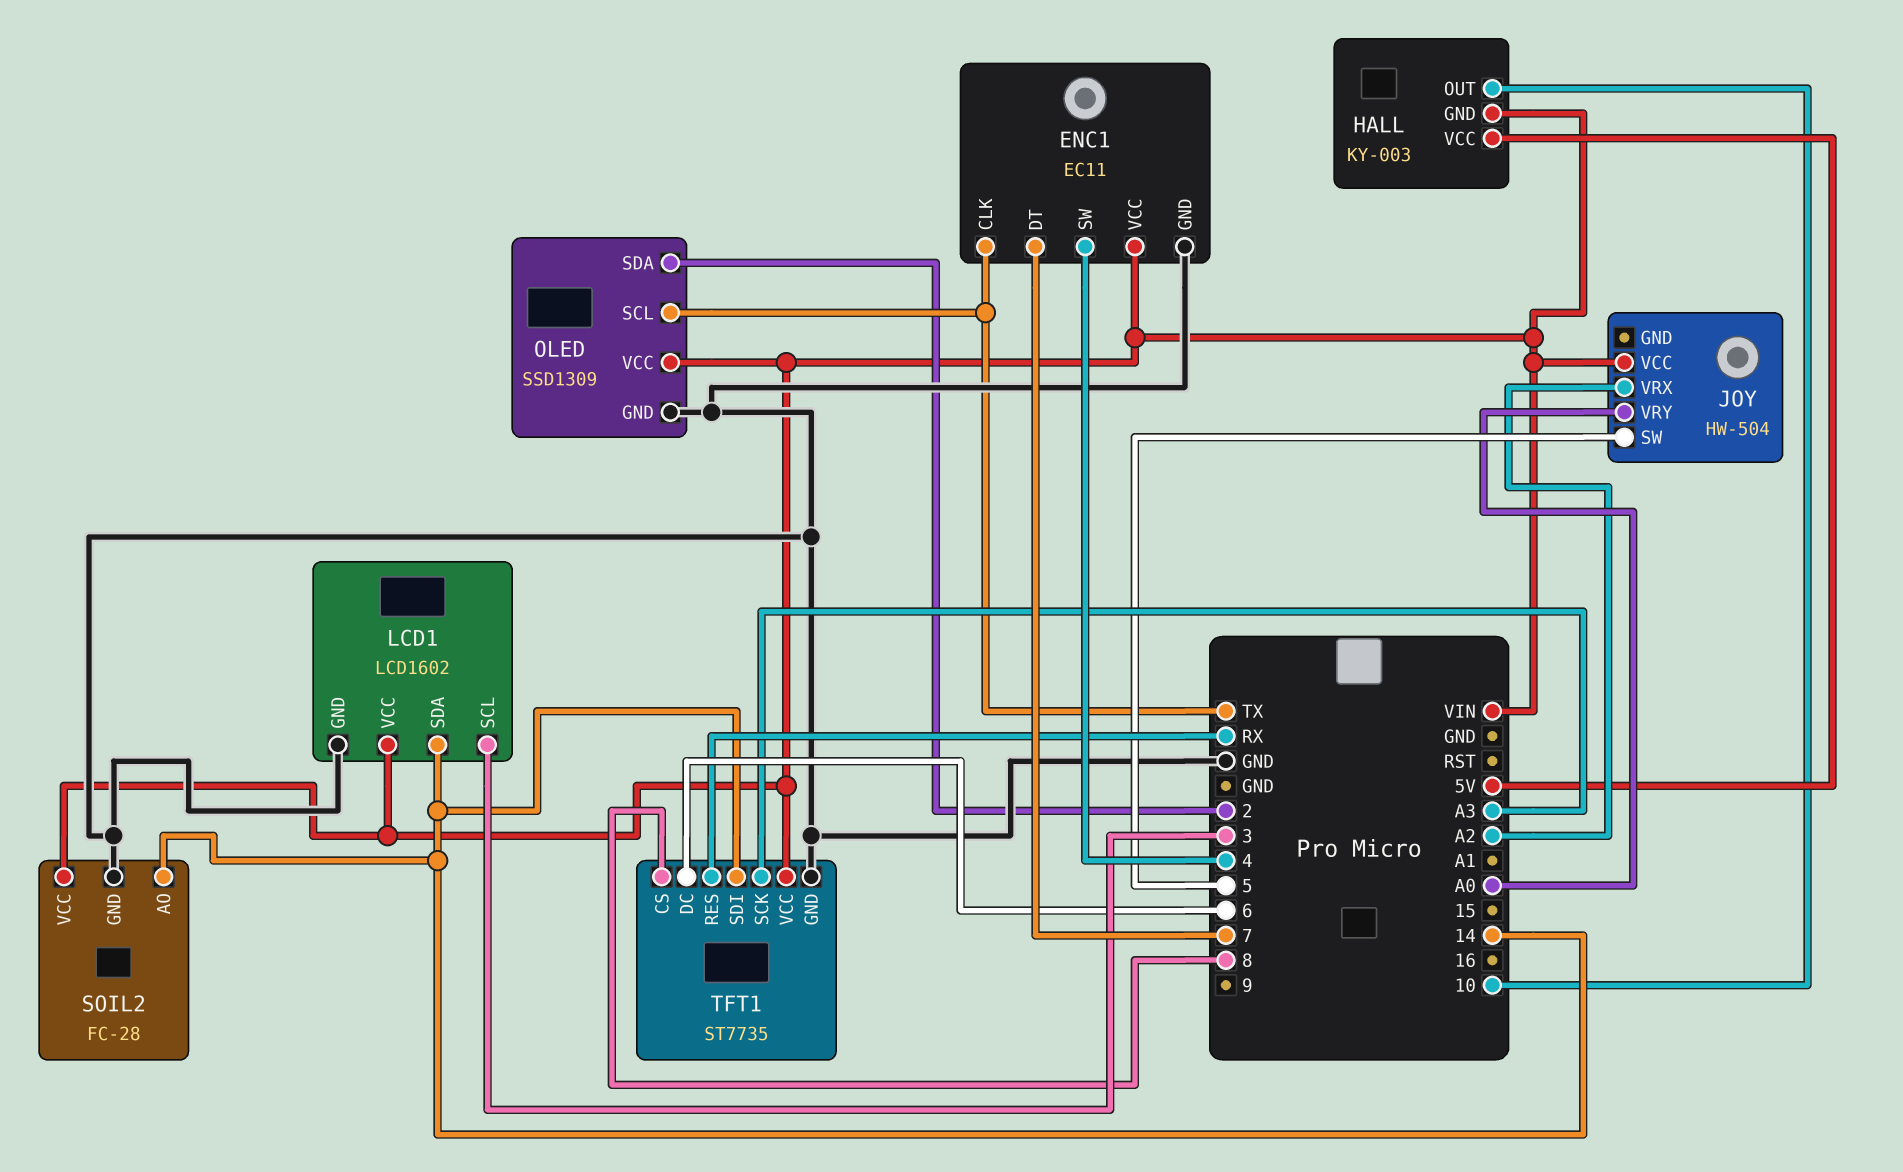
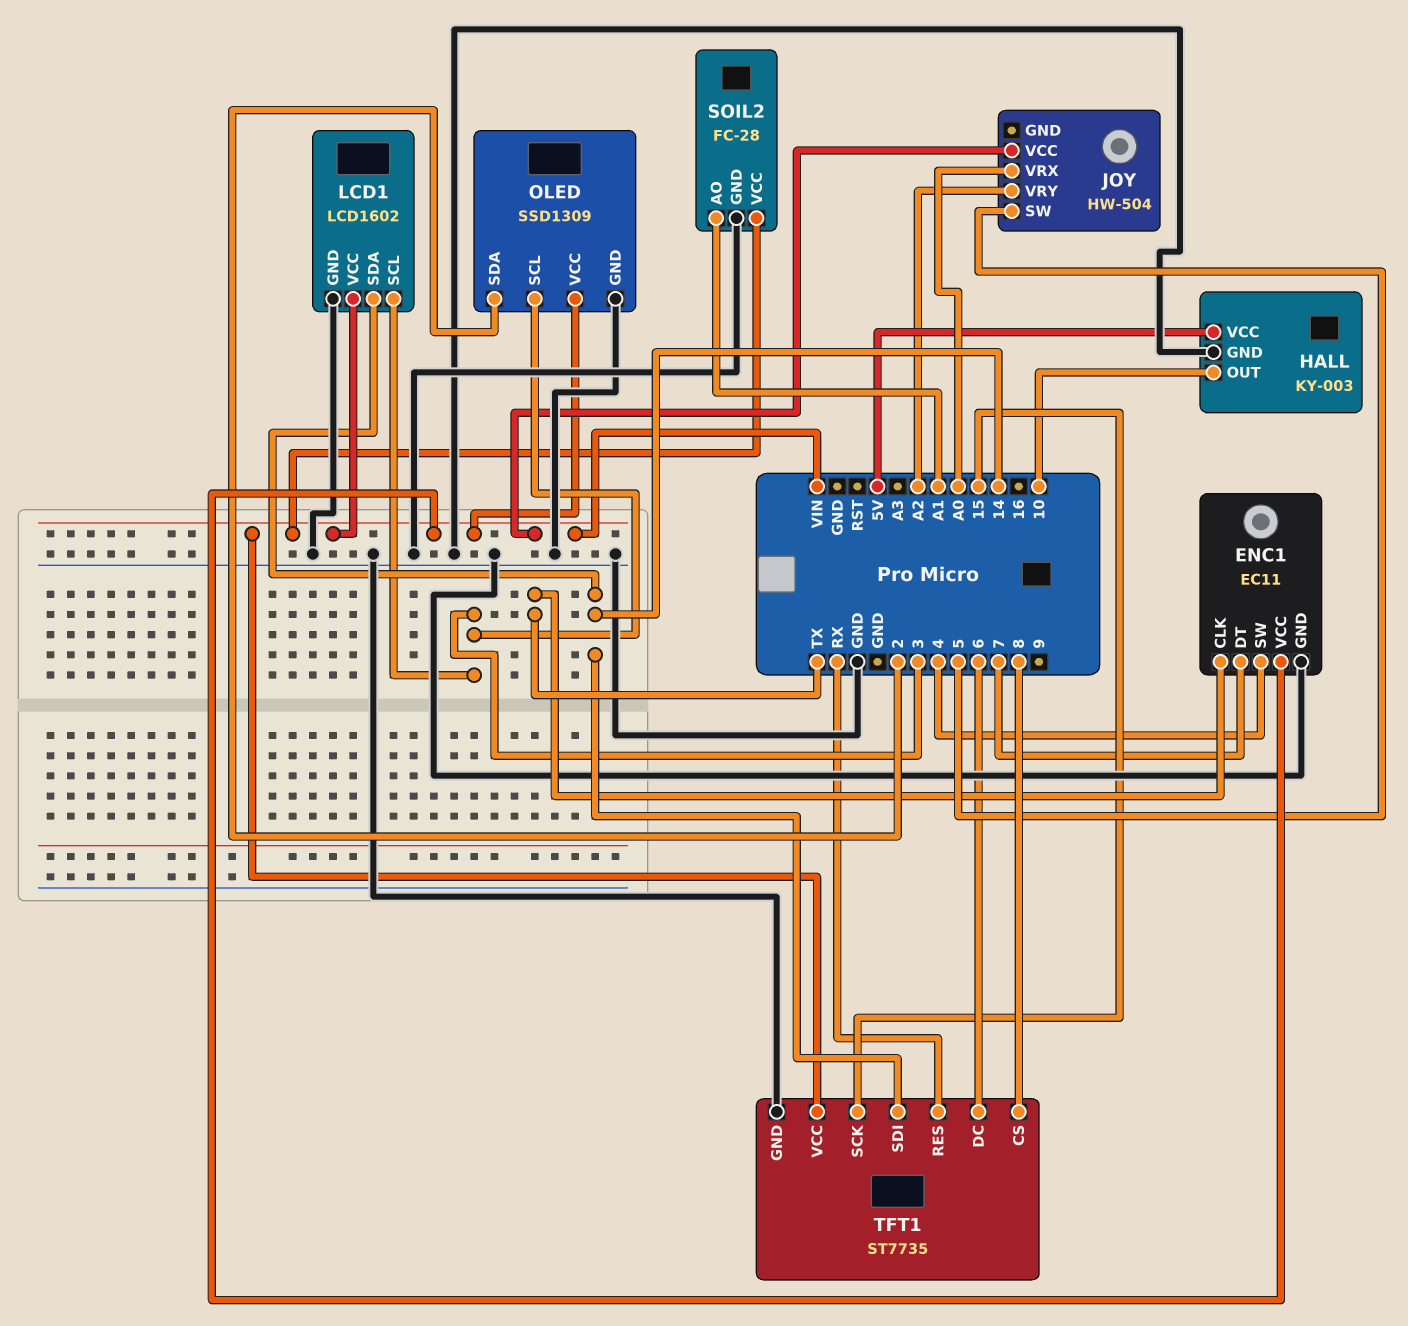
HALL pin GND: VIN -> GND
JOY pin VRX: A2 -> A0
JOY pin VRY: A0 -> A2
OLED pin SCL: TX -> 3
SOIL2 pin AO: 14 -> A1
TFT1 pin SCK: A3 -> 15

